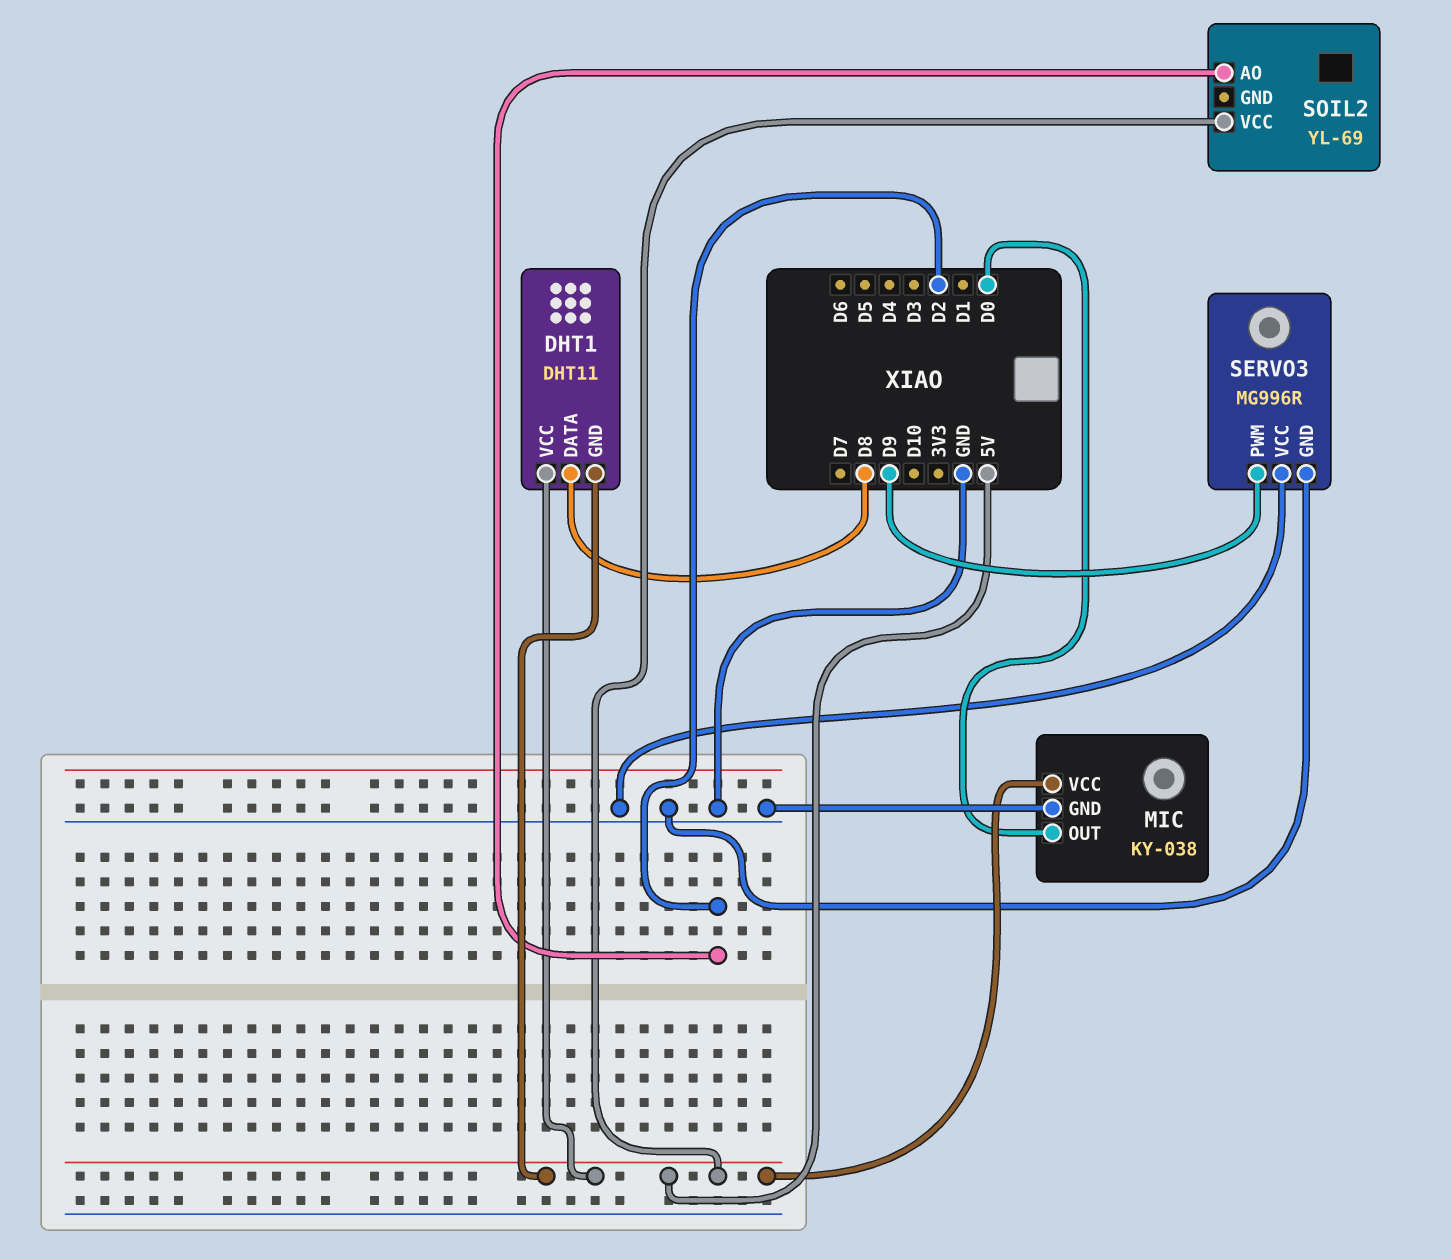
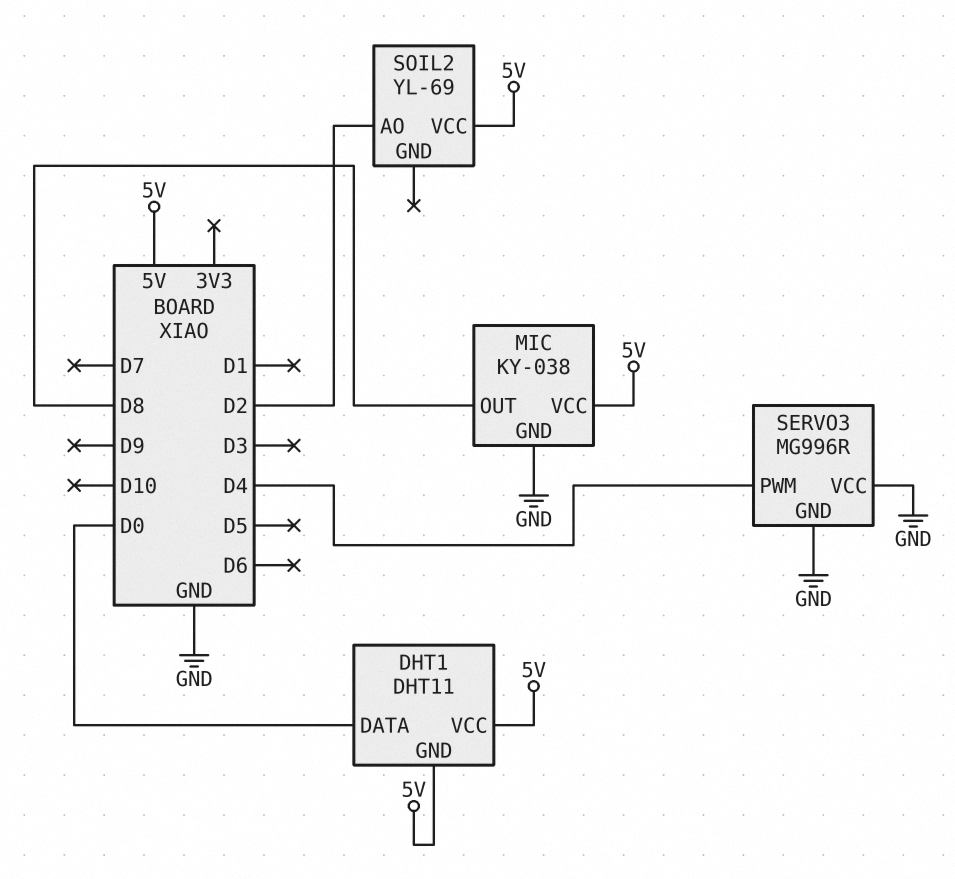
DHT1 pin DATA: D8 -> D0
MIC pin OUT: D0 -> D8
SERVO3 pin PWM: D9 -> D4

